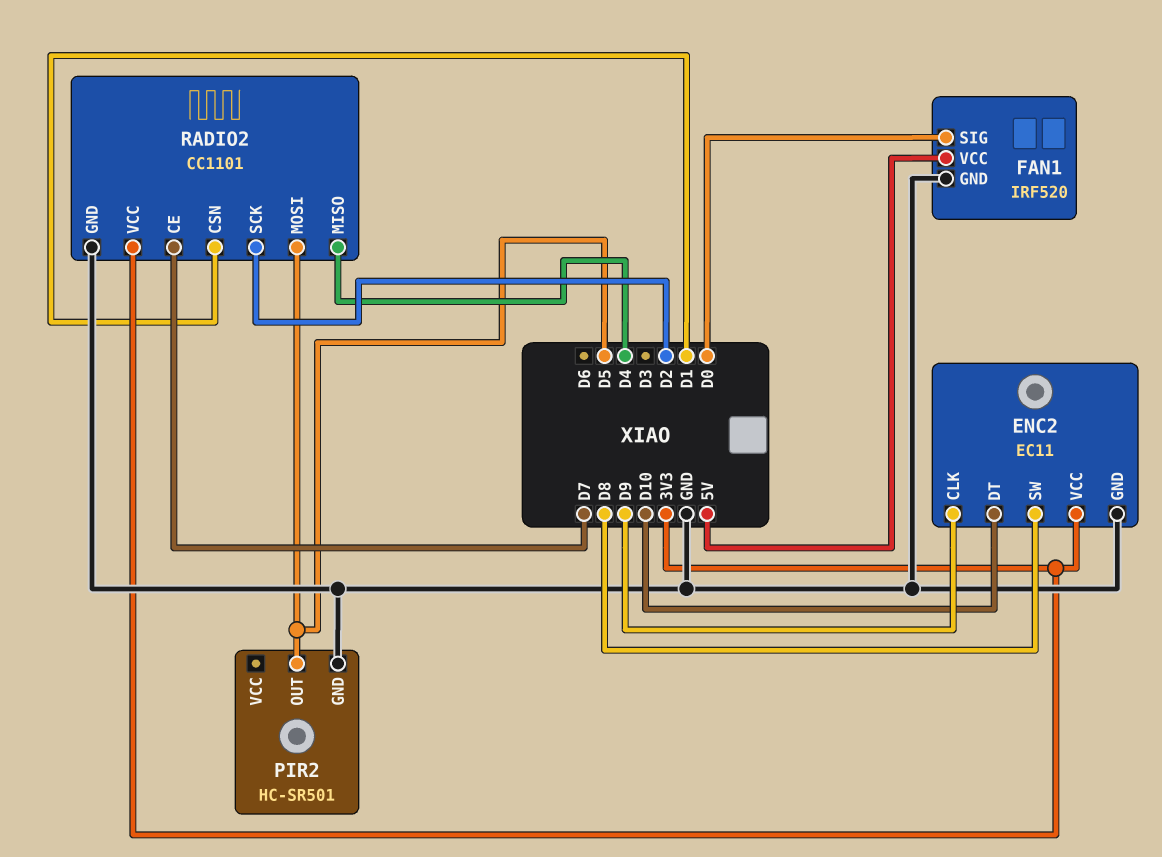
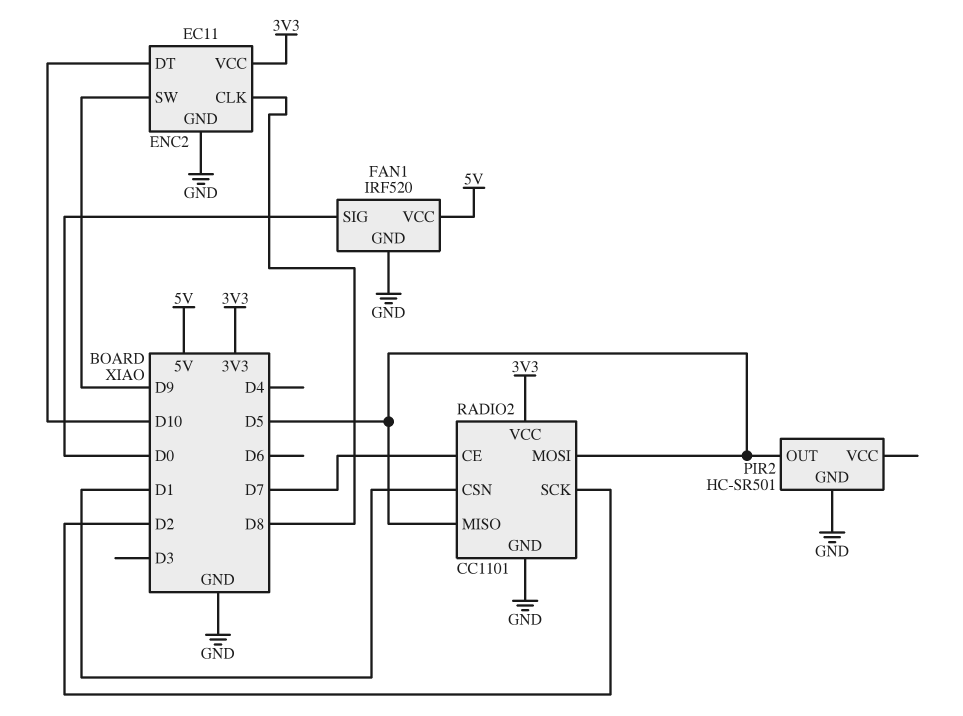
ENC2 pin CLK: D9 -> D8
ENC2 pin SW: D8 -> D9
RADIO2 pin MISO: D4 -> D5

